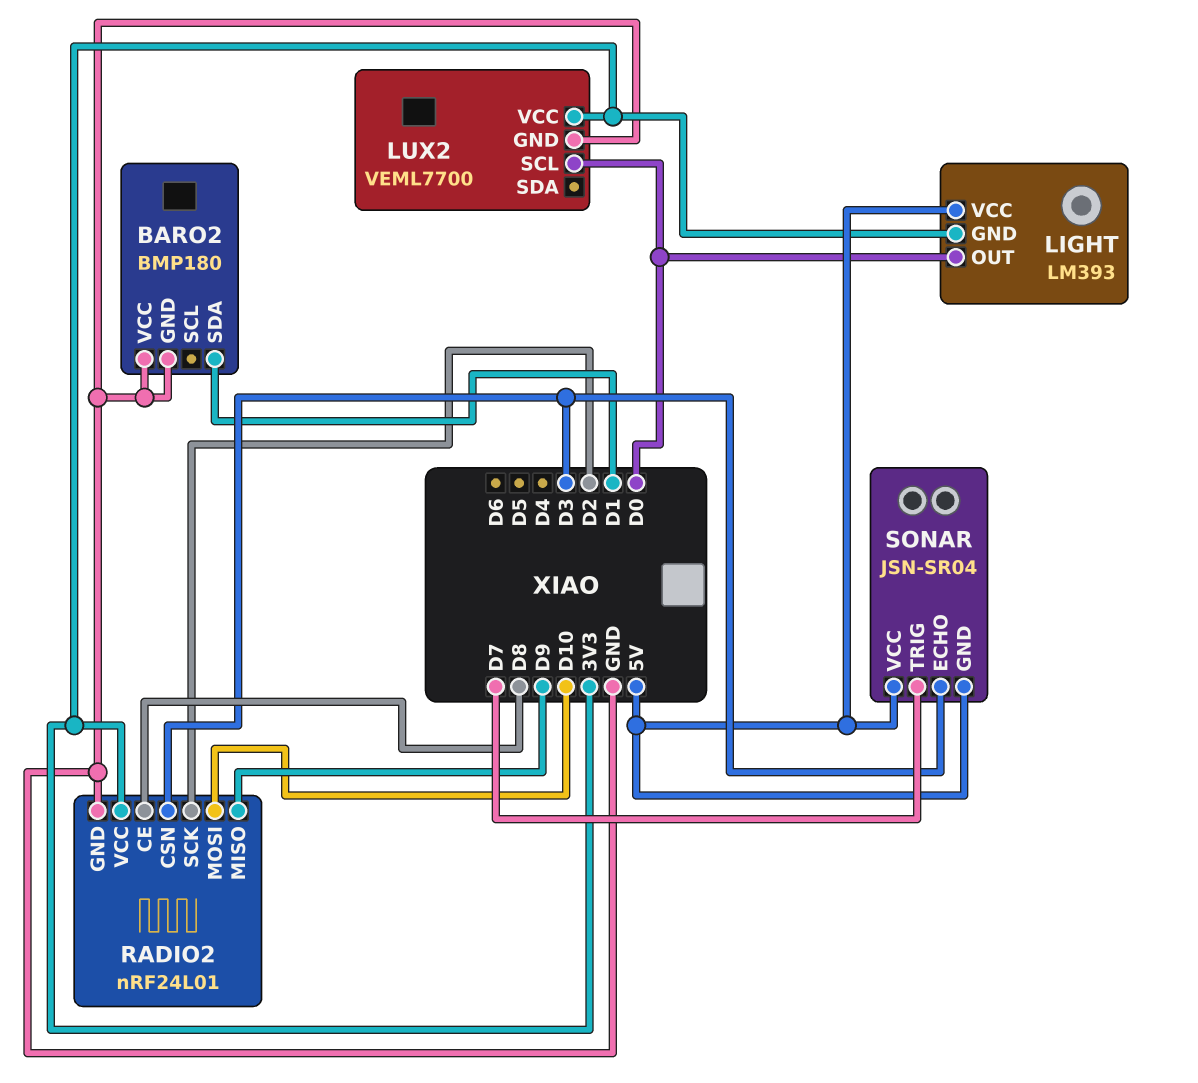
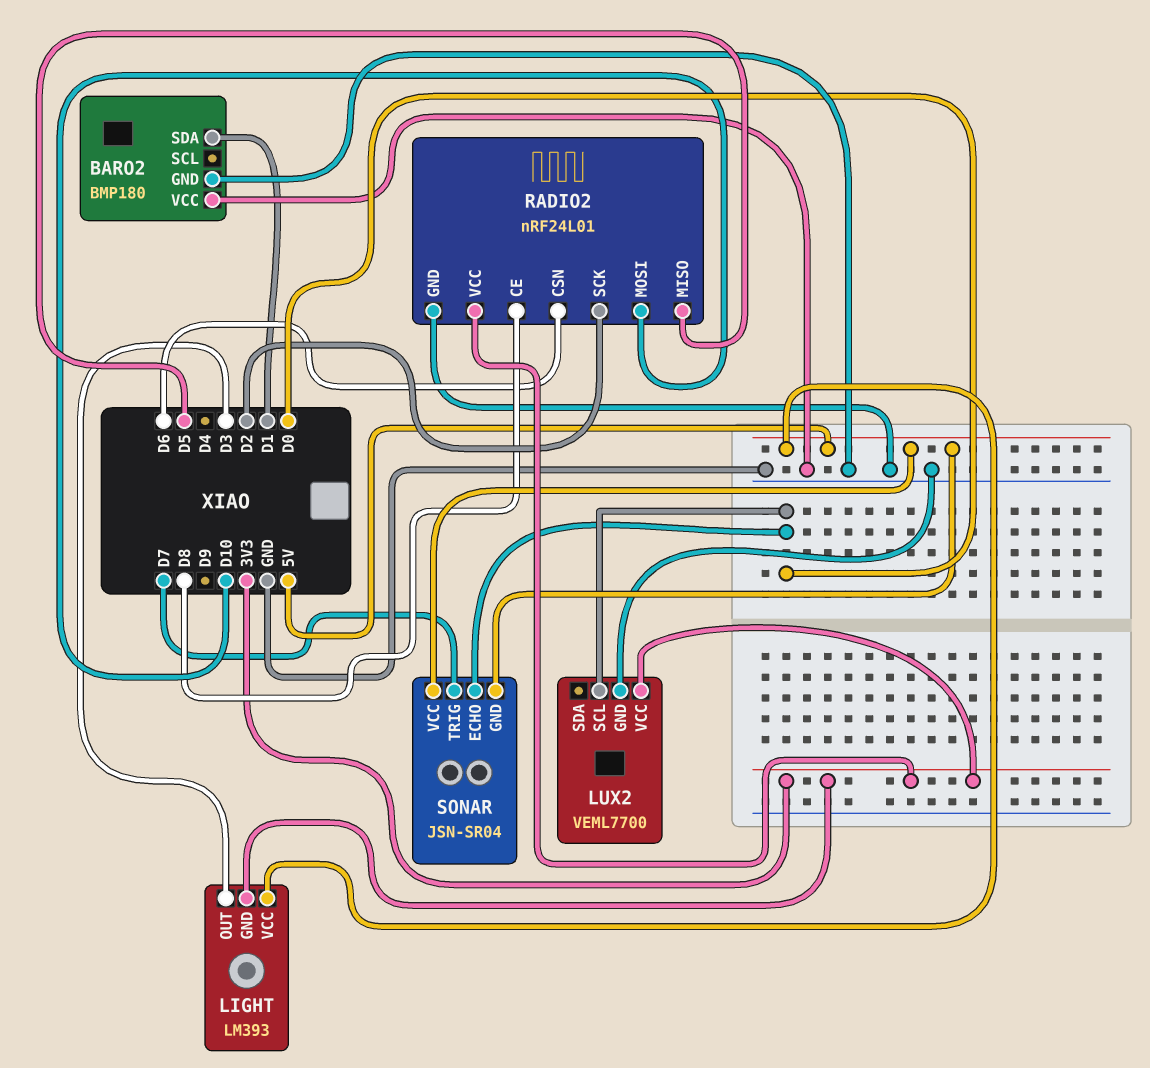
LIGHT pin OUT: D0 -> D3
RADIO2 pin CSN: D3 -> D6
RADIO2 pin MISO: D9 -> D5
SONAR pin ECHO: D3 -> D0

